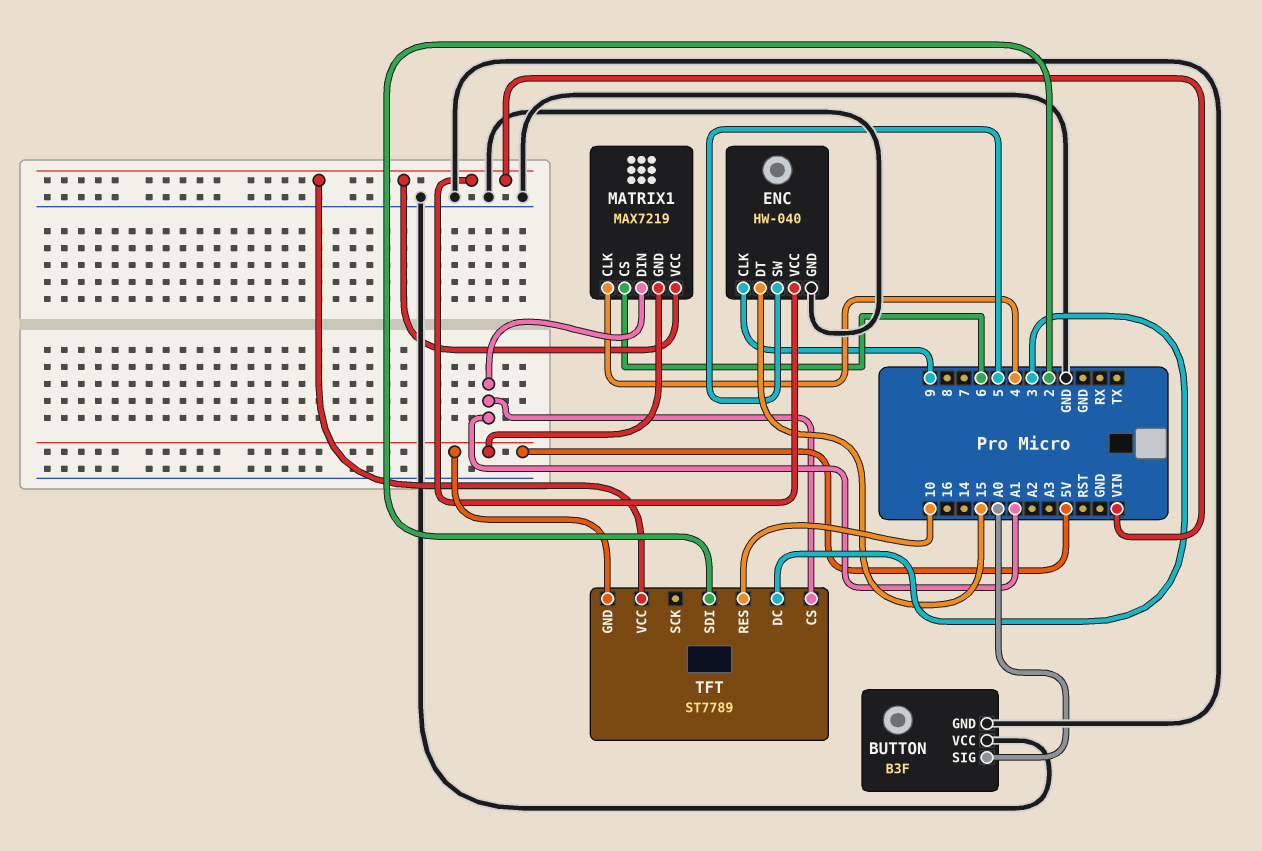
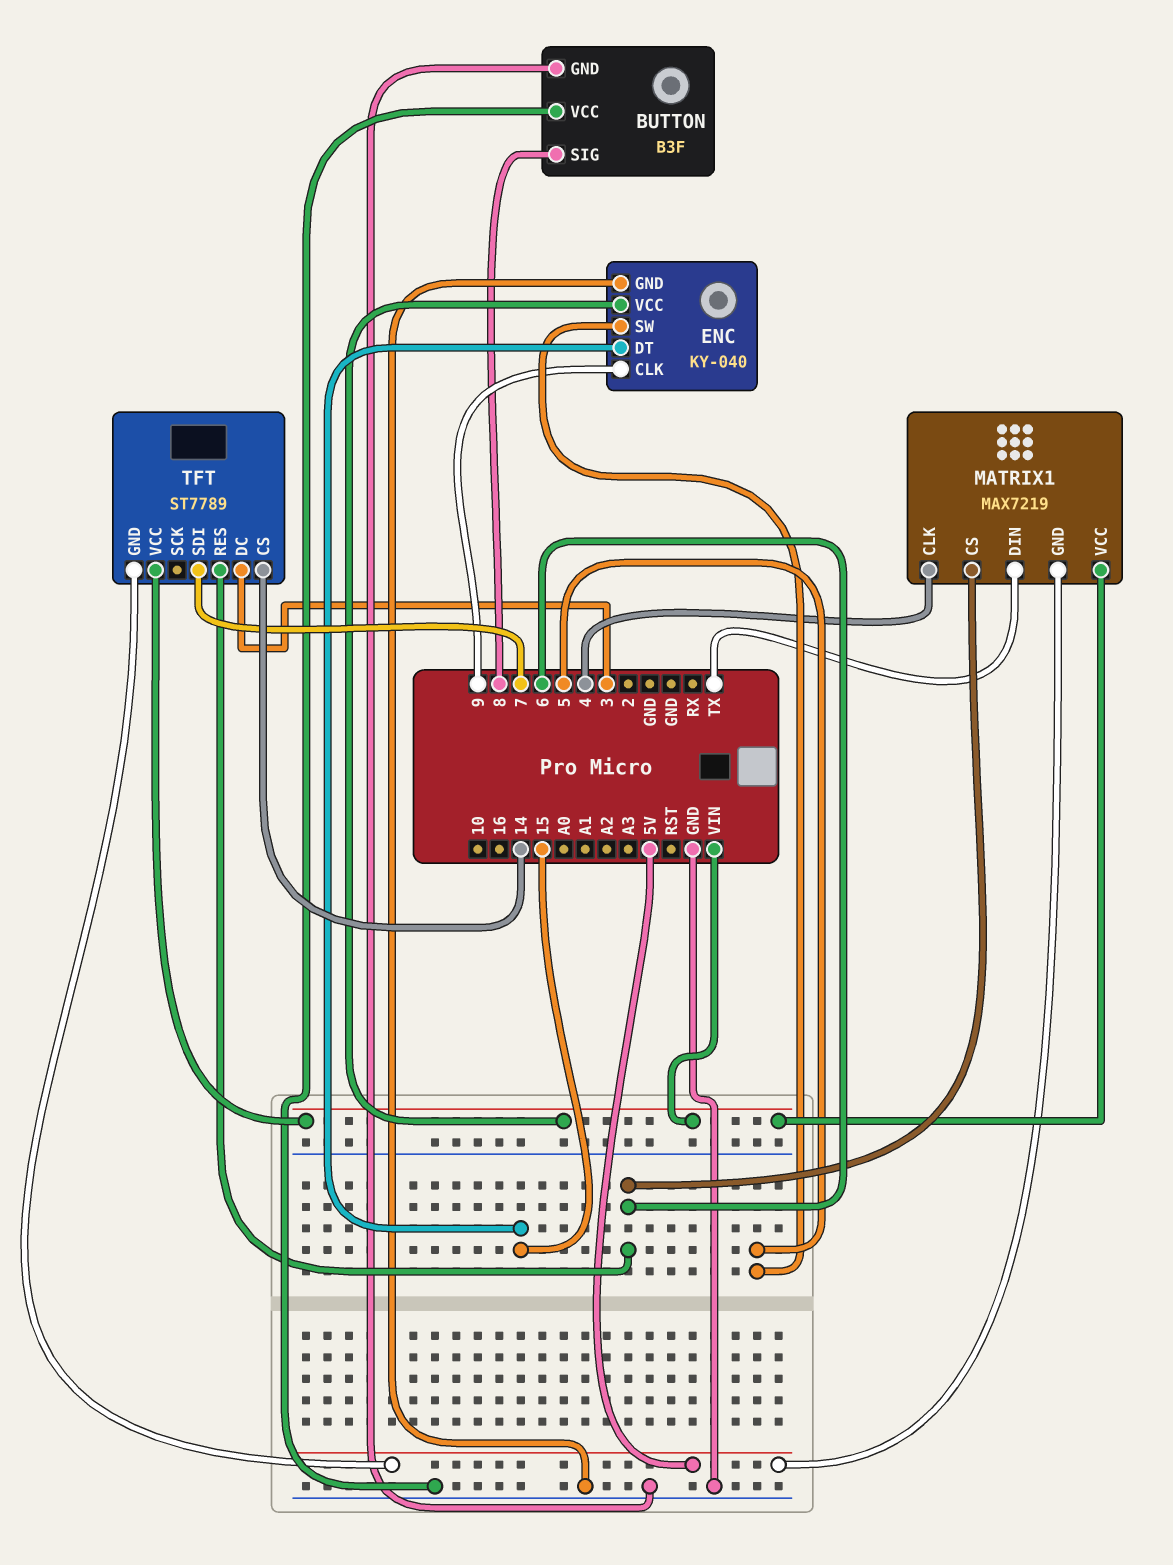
BUTTON pin SIG: A0 -> 8
ENC: HW-040 -> KY-040
MATRIX1 pin DIN: A1 -> TX
TFT pin CS: A1 -> 14
TFT pin RES: 10 -> 6
TFT pin SDI: 2 -> 7

